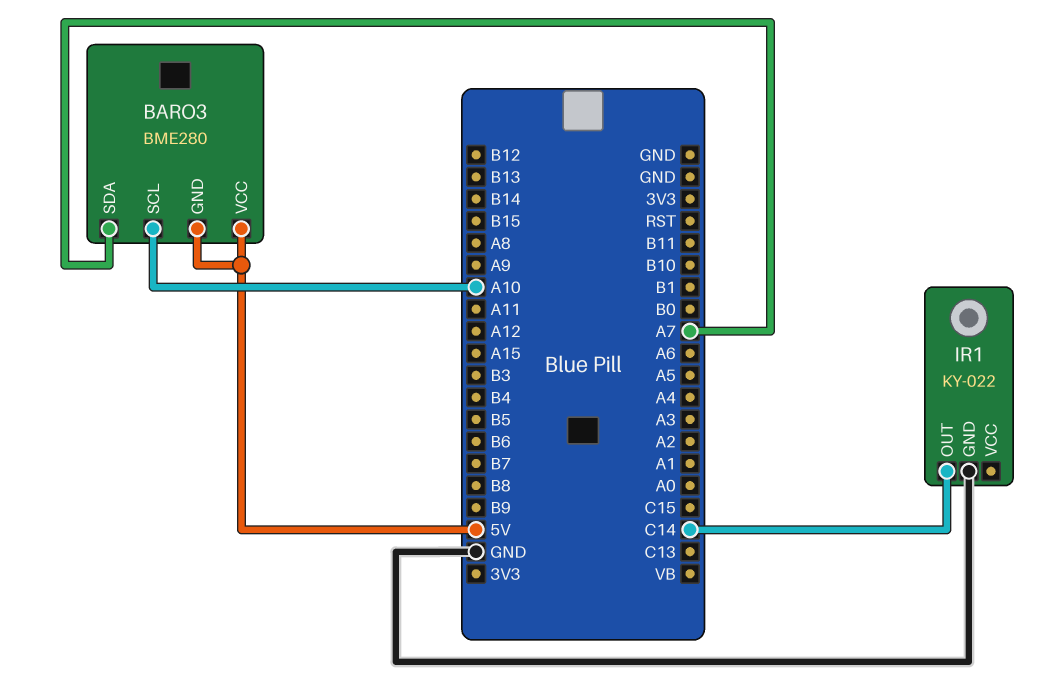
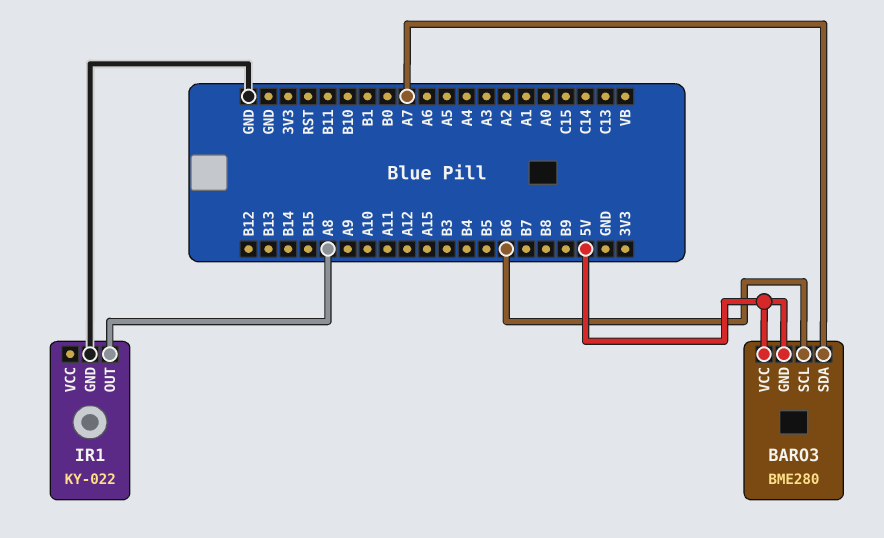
BARO3 pin SCL: A10 -> B6
IR1 pin OUT: C14 -> A8

